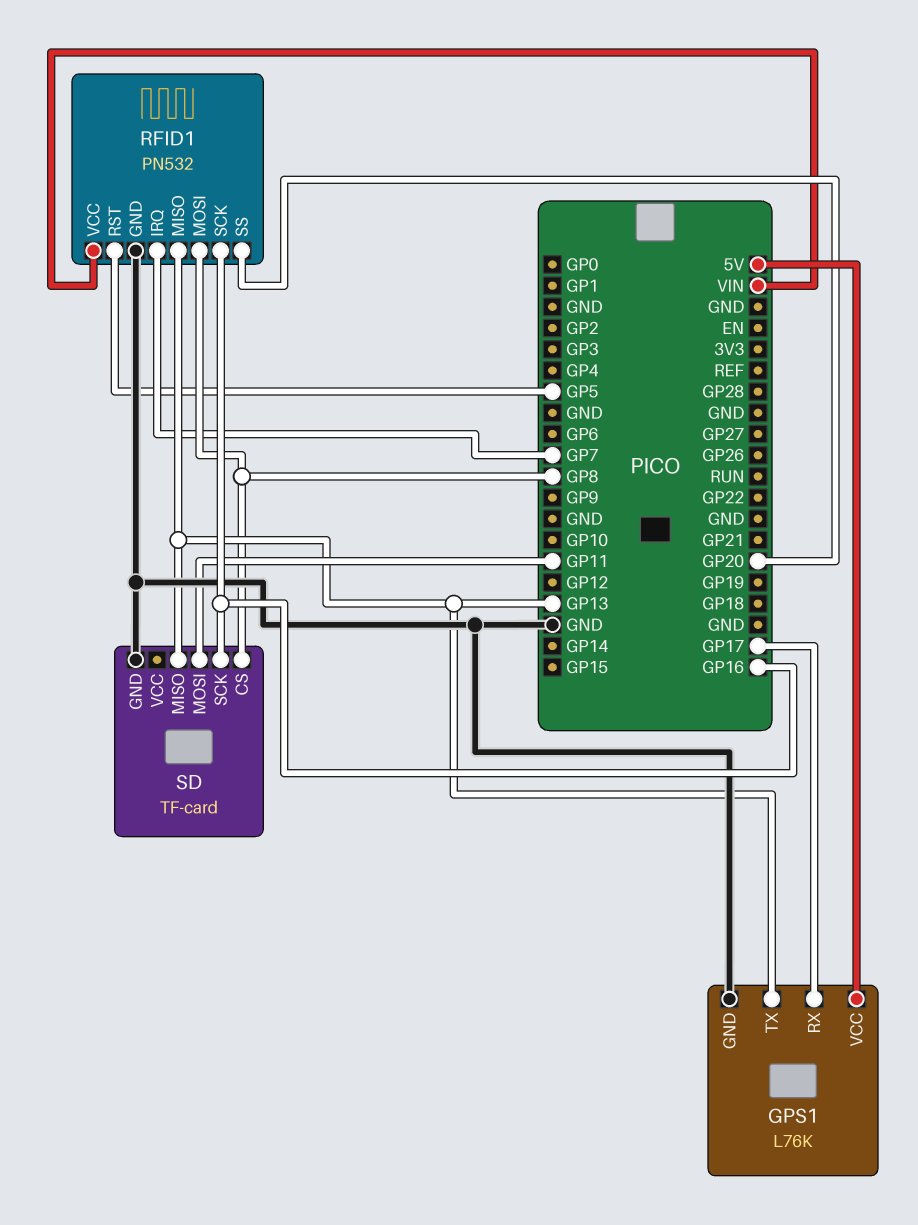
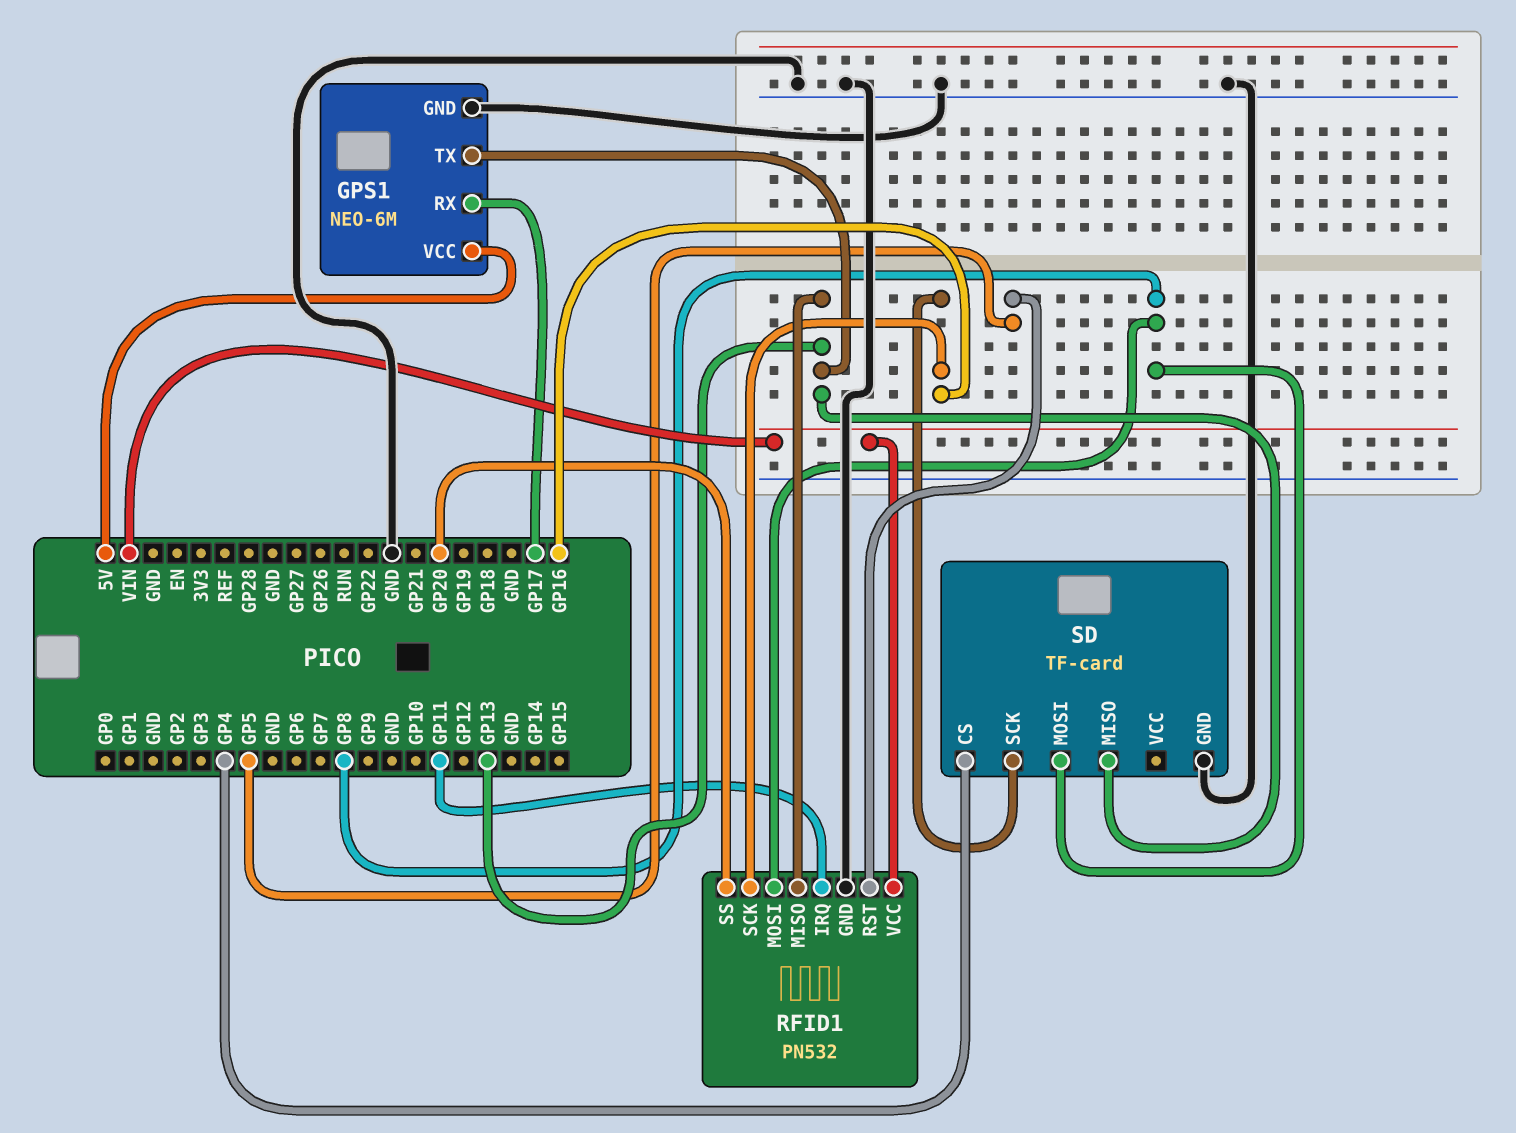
GPS1: L76K -> NEO-6M
RFID1 pin IRQ: GP7 -> GP11
SD pin CS: GP8 -> GP4
SD pin MOSI: GP11 -> GP8

